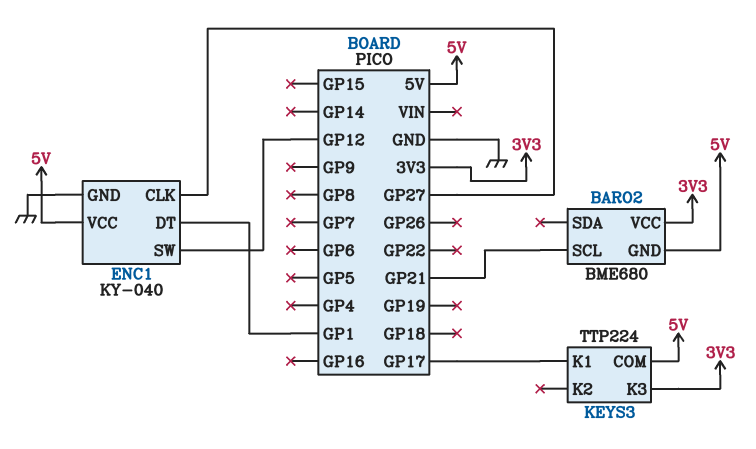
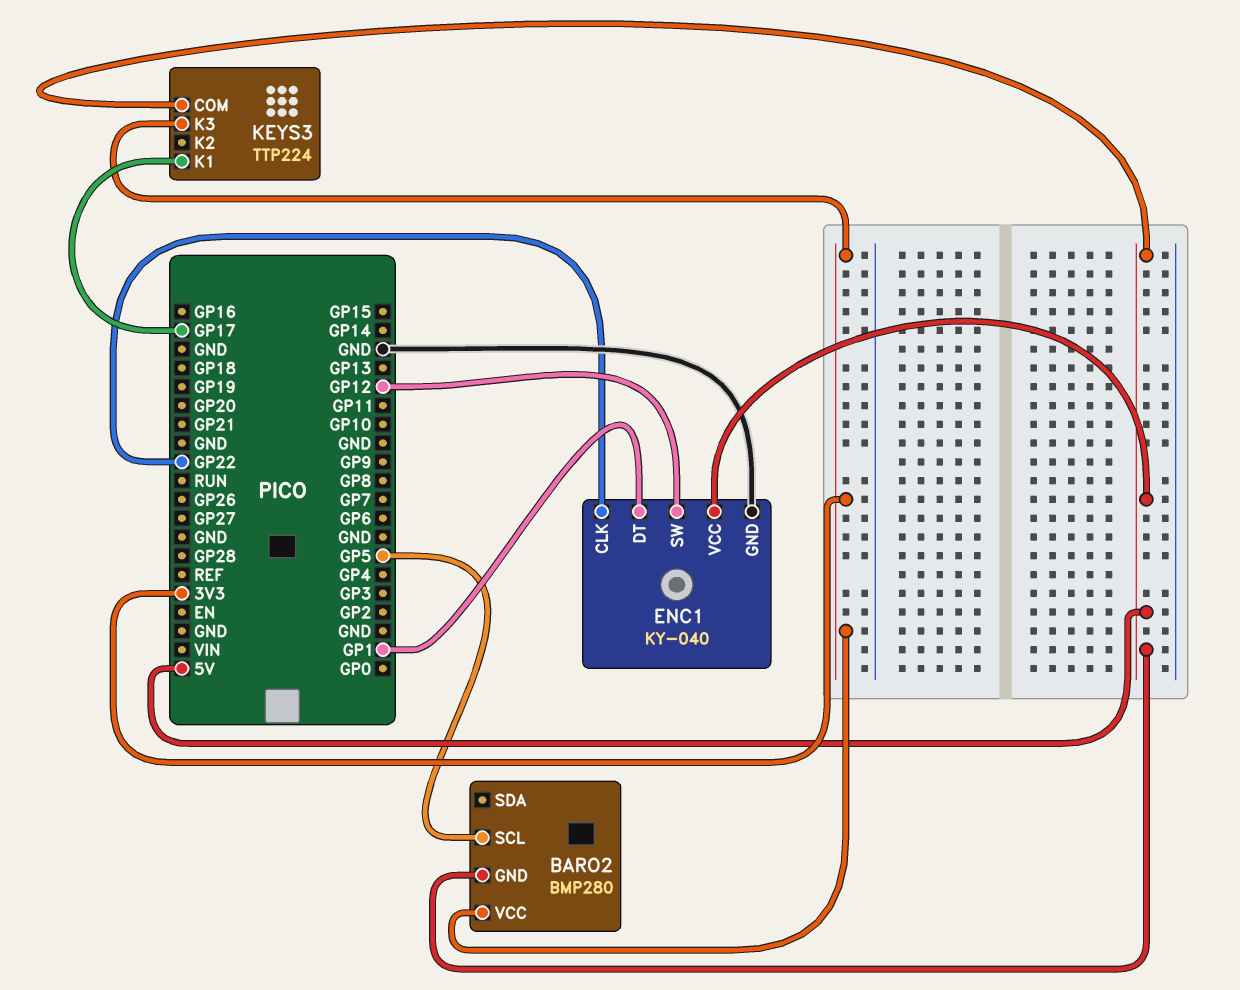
BARO2: BME680 -> BMP280
BARO2 pin SCL: GP21 -> GP5
ENC1 pin CLK: GP27 -> GP22

